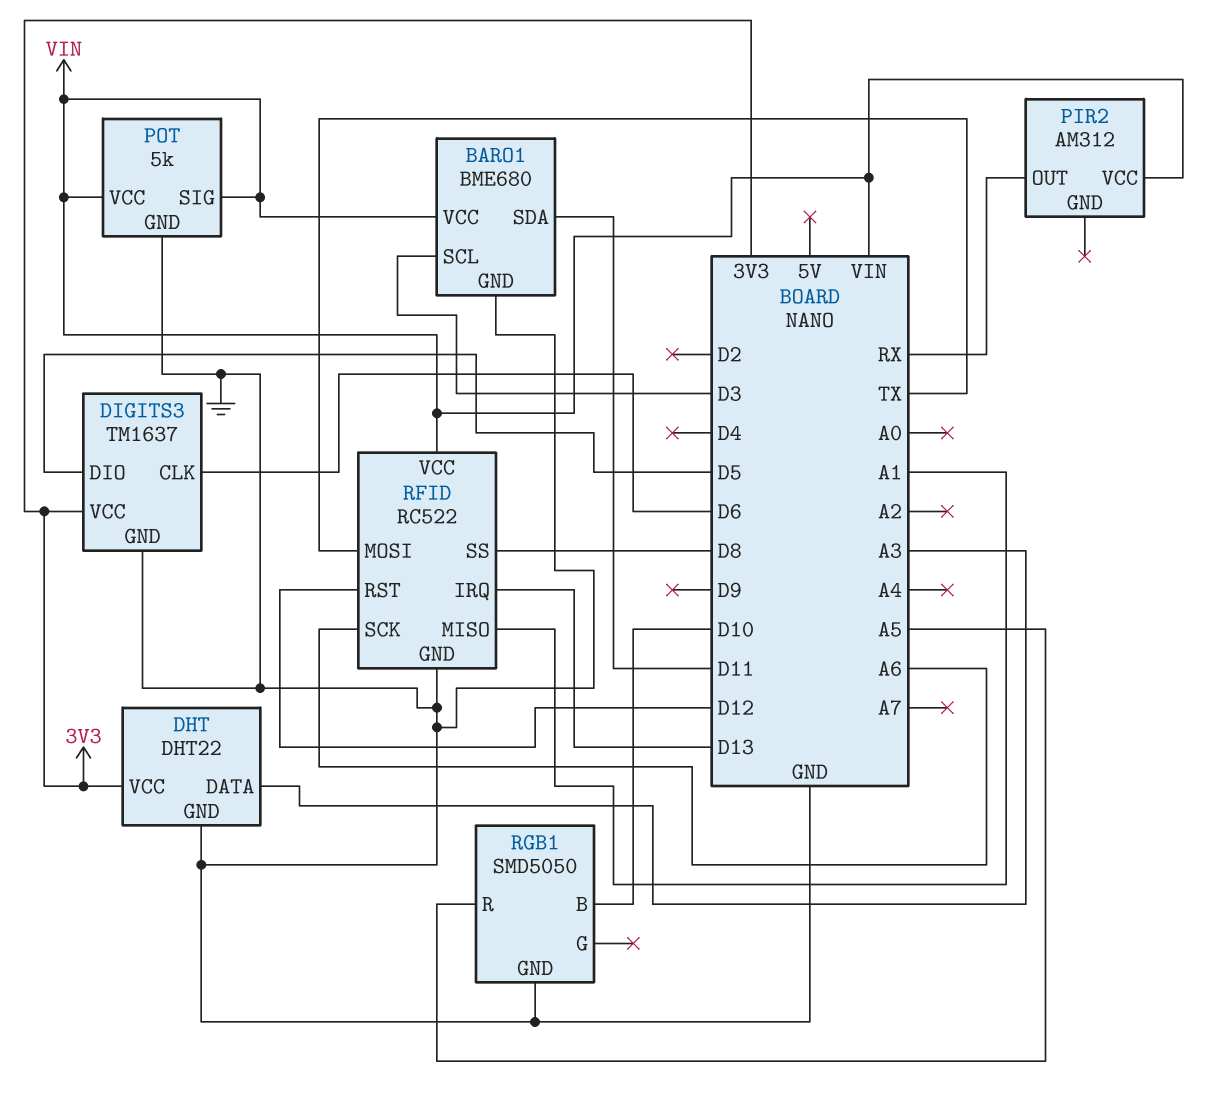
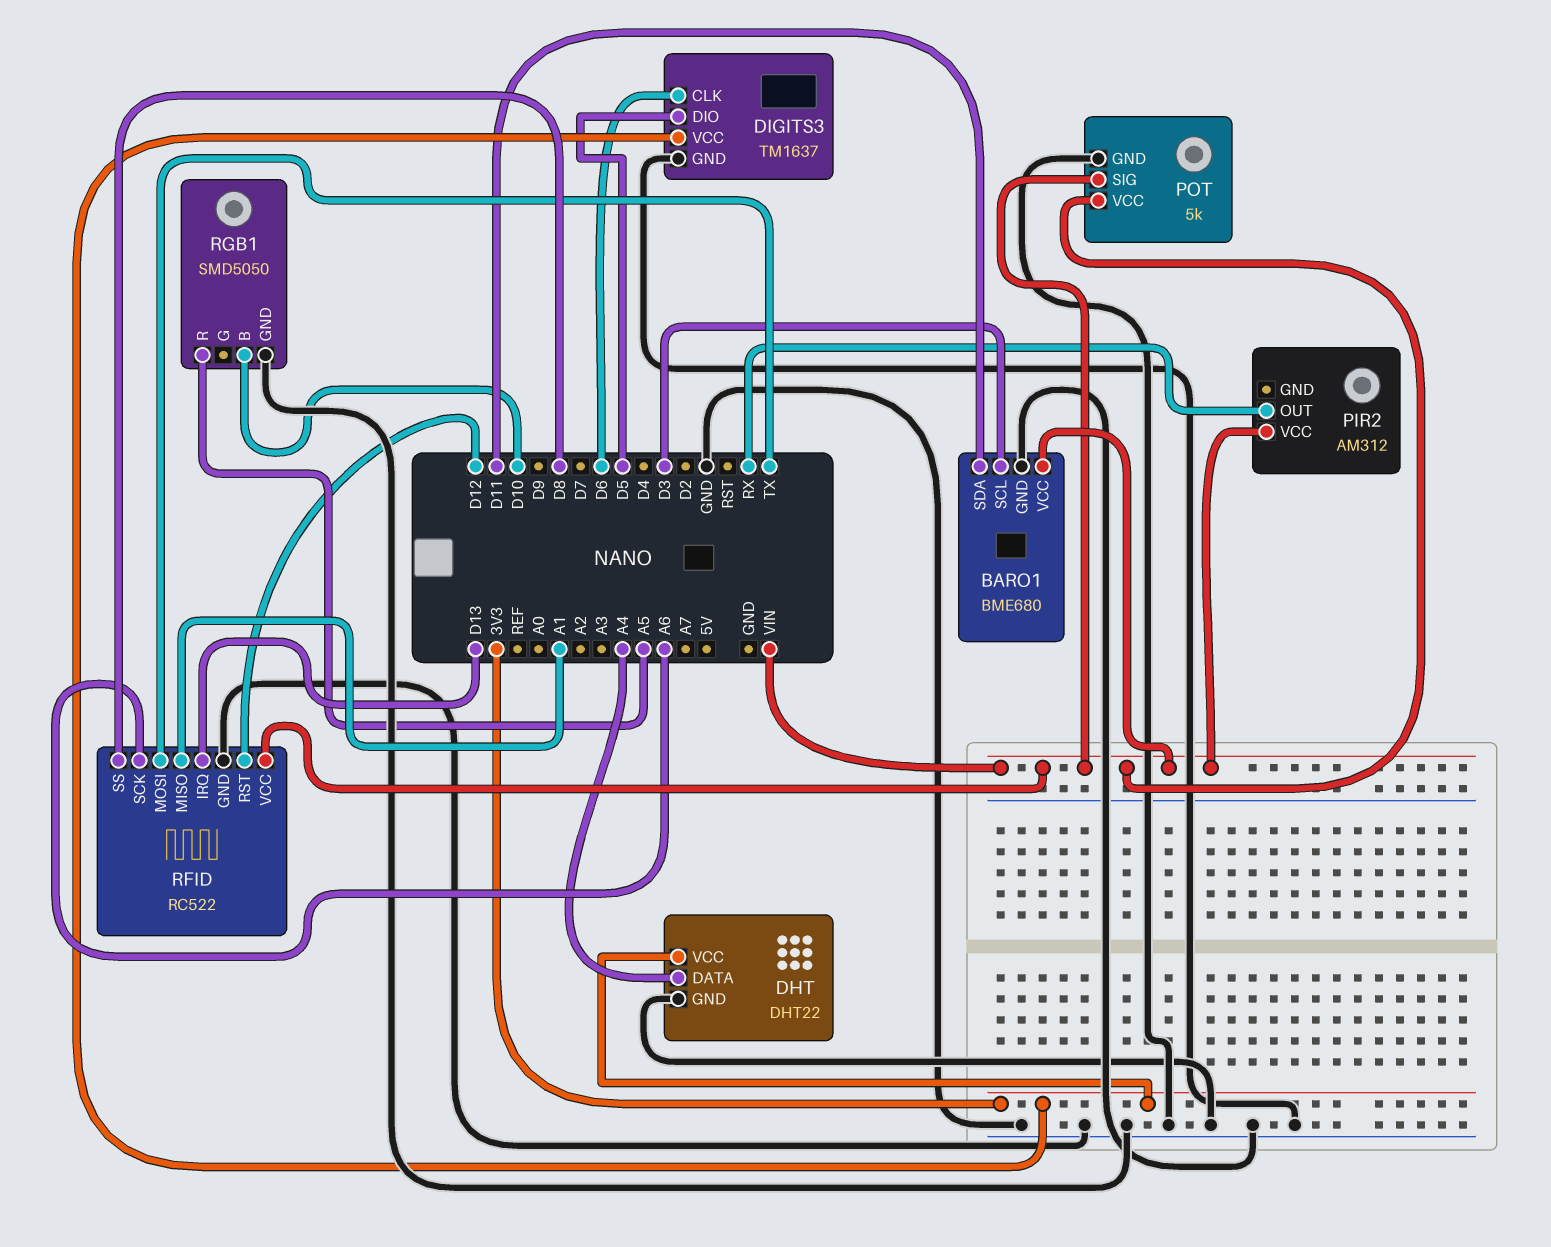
DHT pin DATA: A3 -> A4

